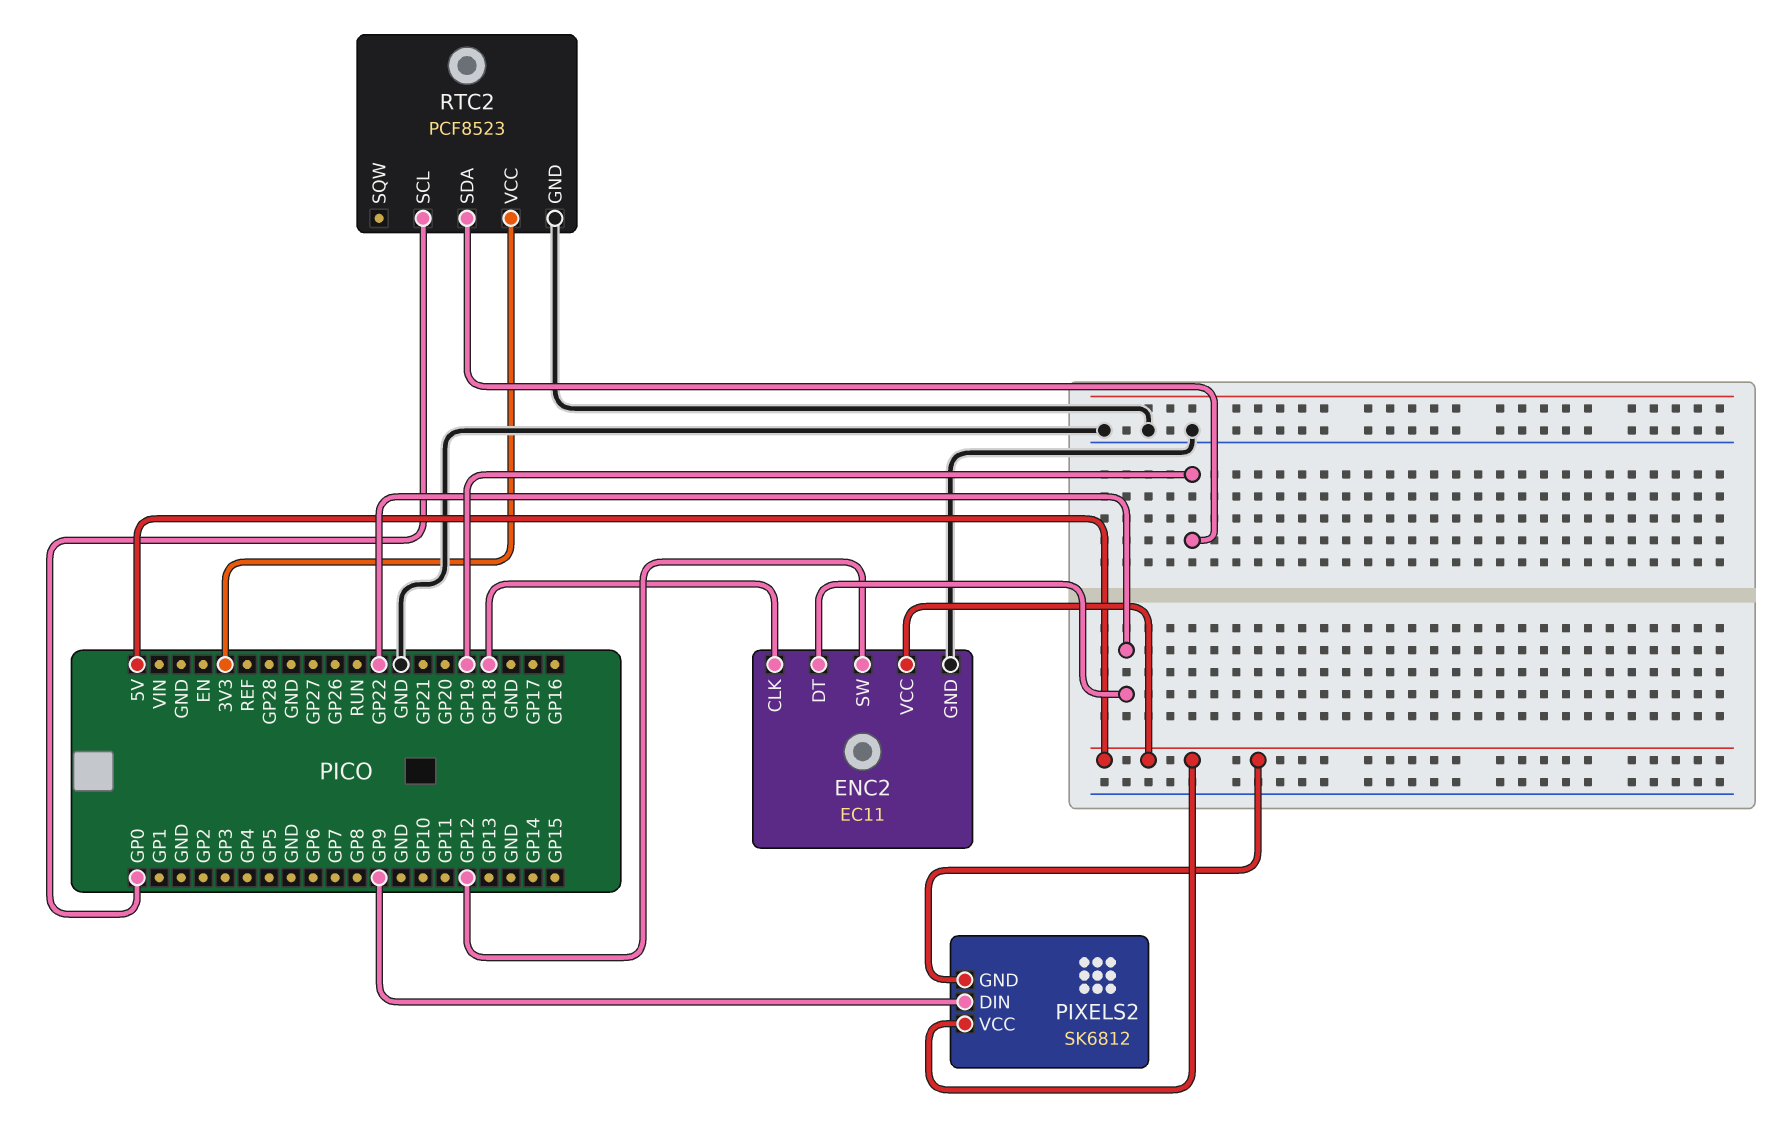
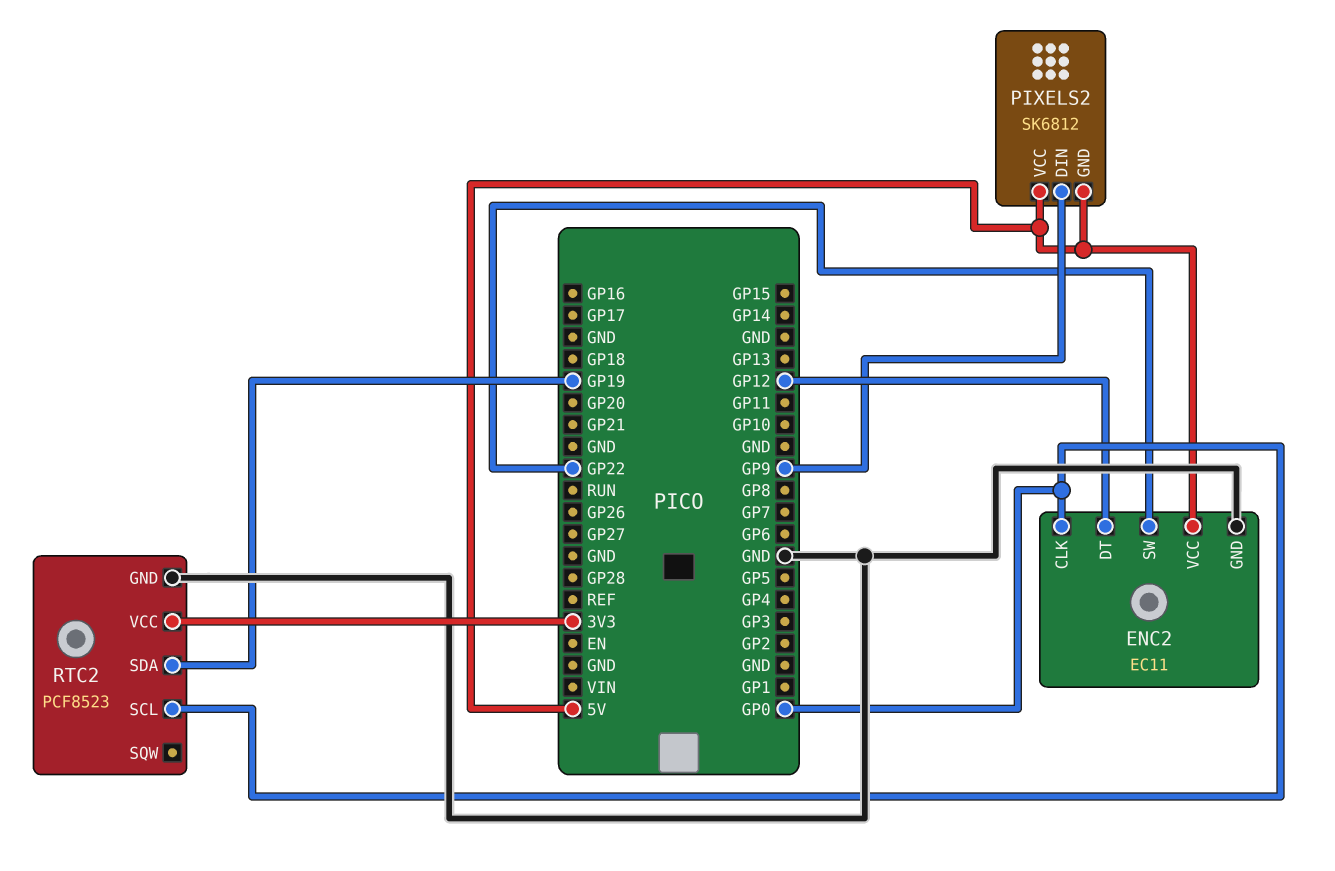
ENC2 pin CLK: GP18 -> GP0
ENC2 pin DT: GP22 -> GP12
ENC2 pin SW: GP12 -> GP22

